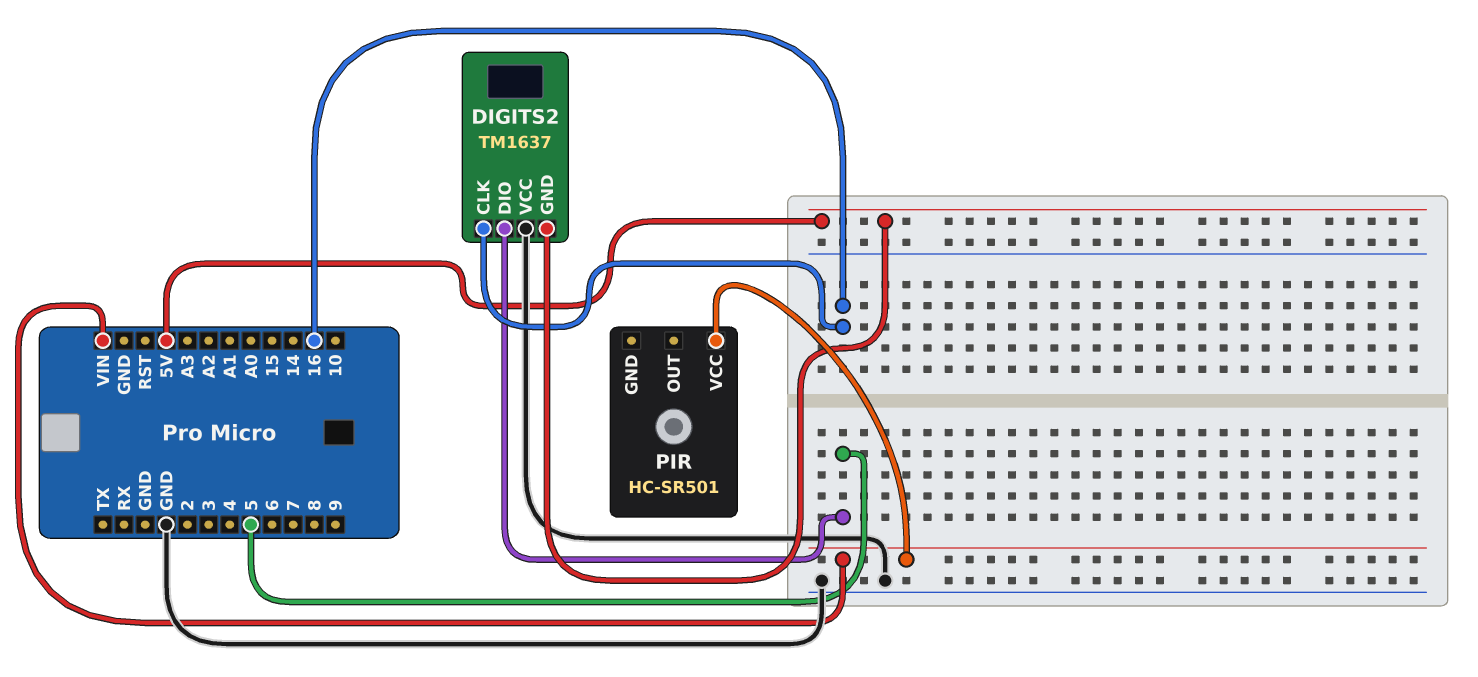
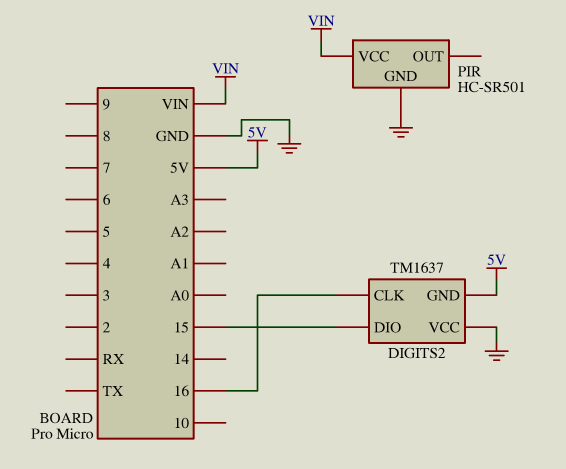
DIGITS2 pin DIO: 5 -> 15
PIR pin GND: none -> GND

